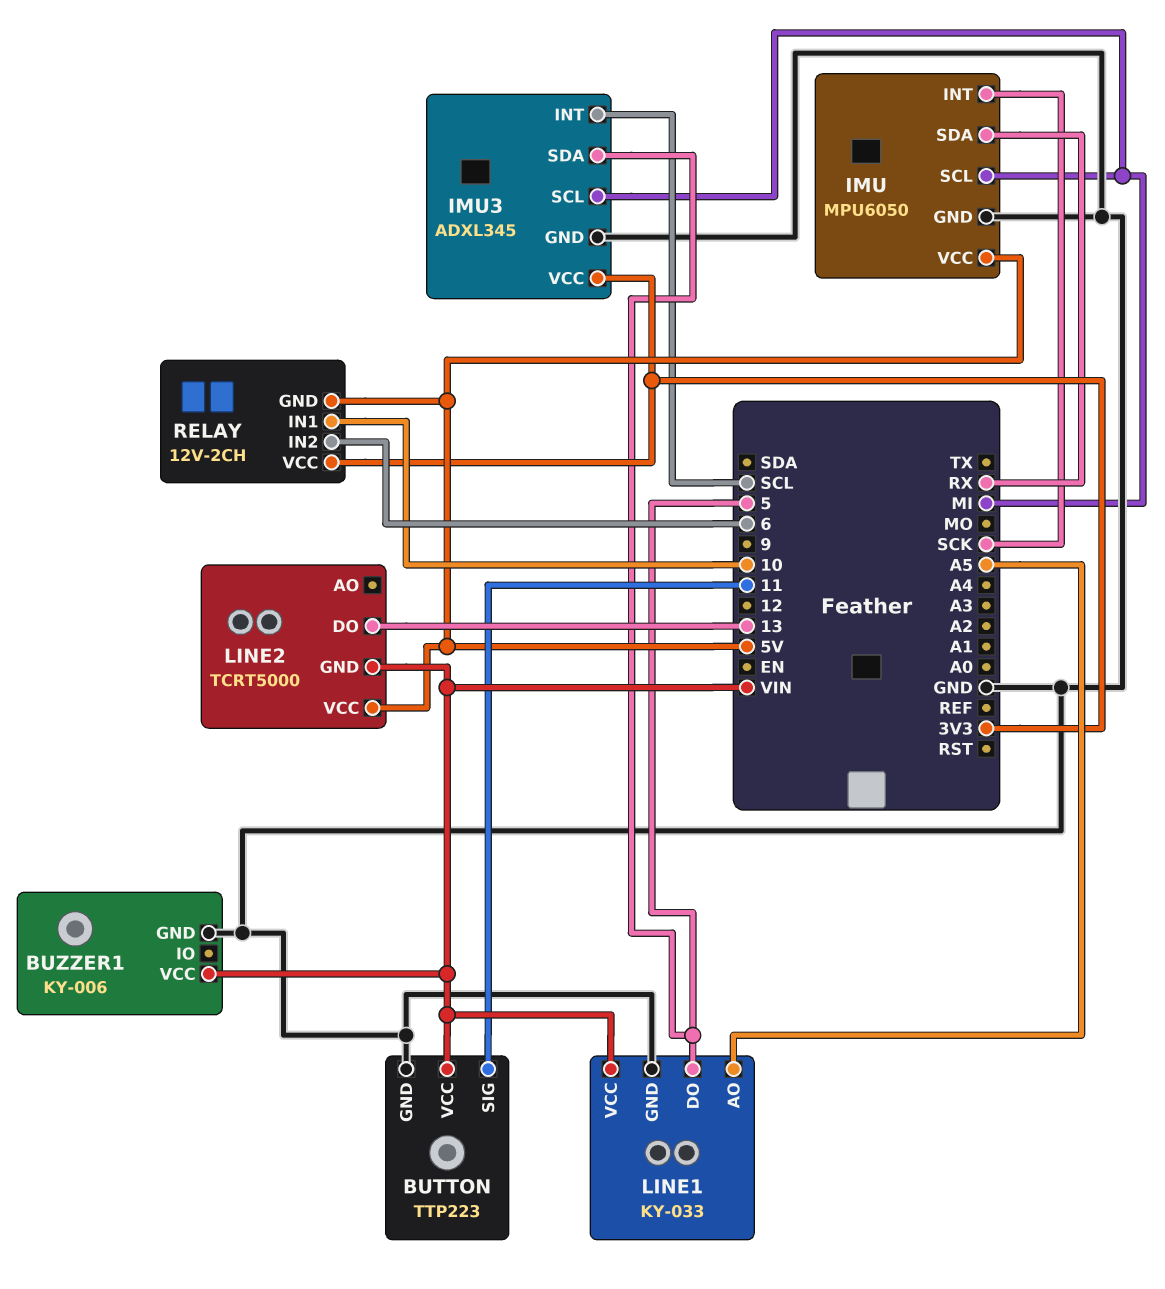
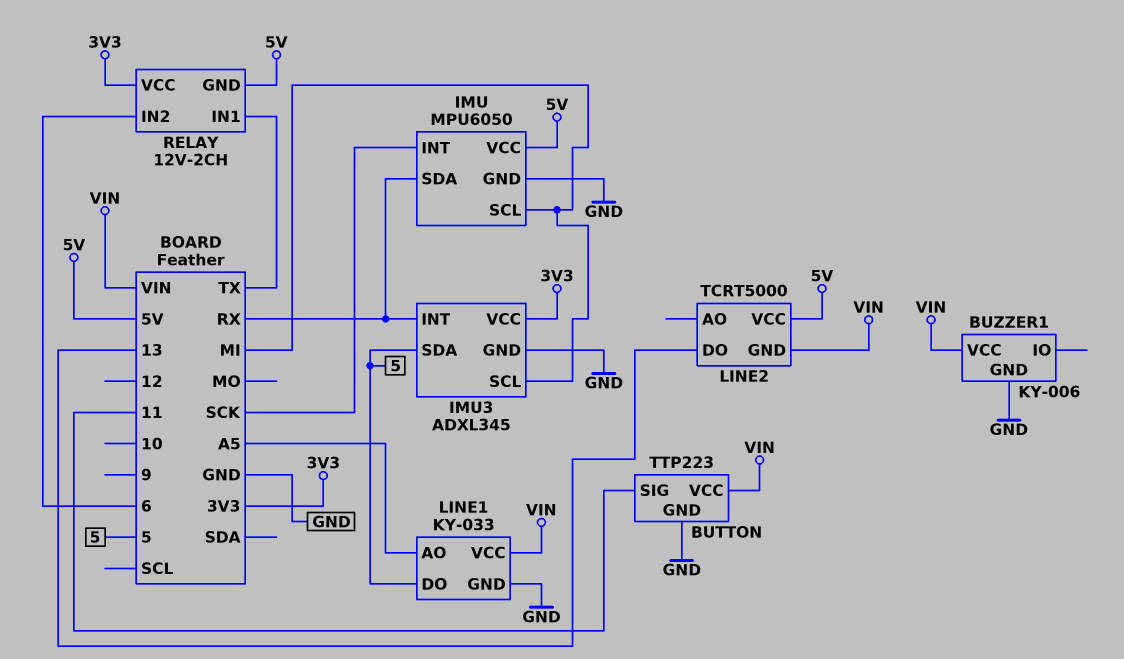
IMU3 pin INT: SCL -> RX
RELAY pin IN1: 10 -> TX

